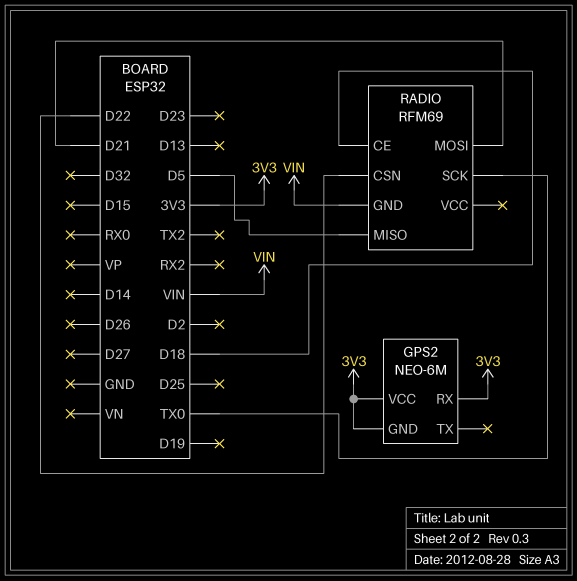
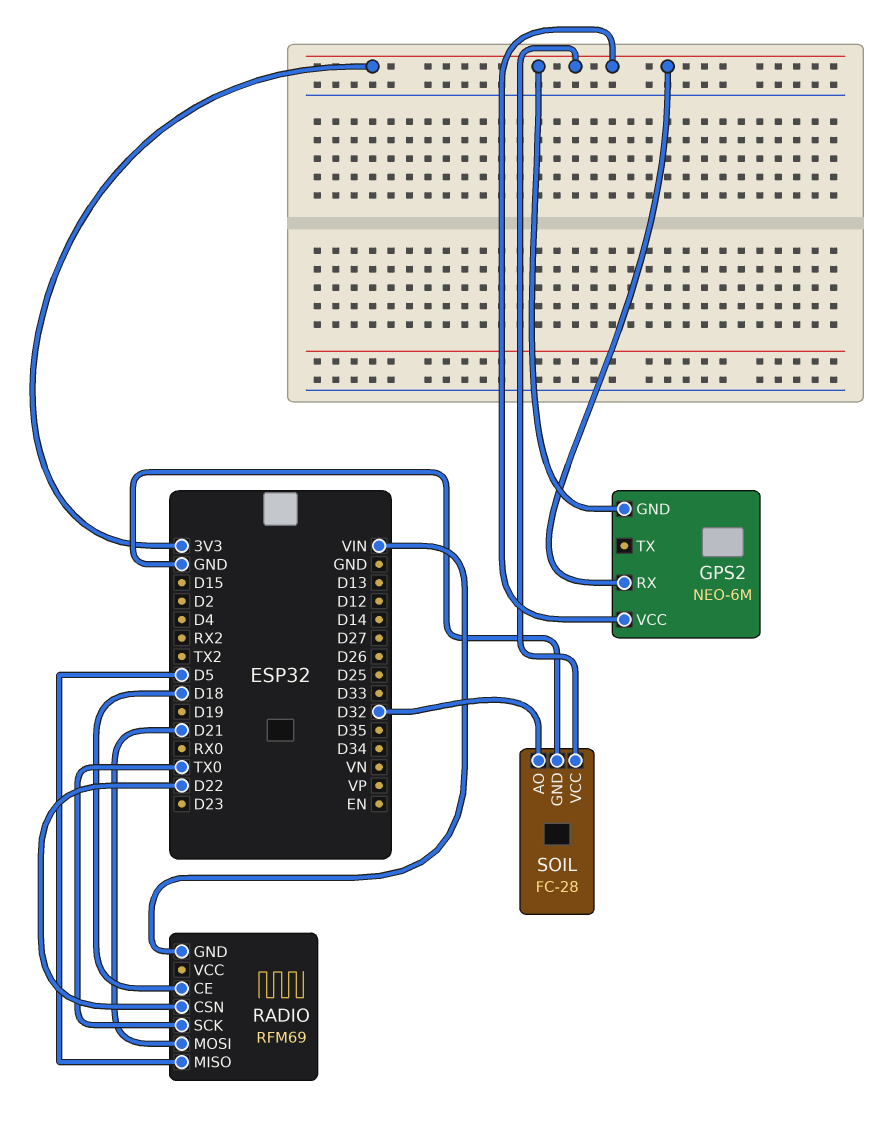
SOIL: none -> FC-28
SOIL pin AO: none -> D32
SOIL pin GND: none -> GND
SOIL pin VCC: none -> 3V3

